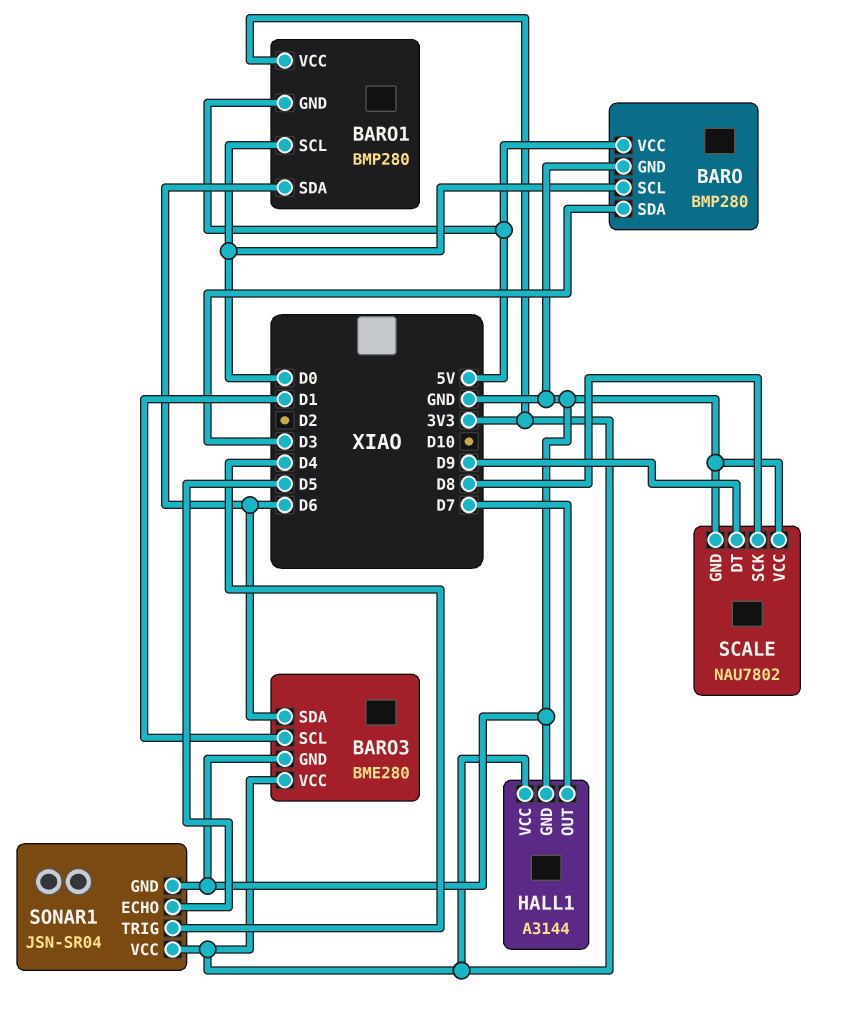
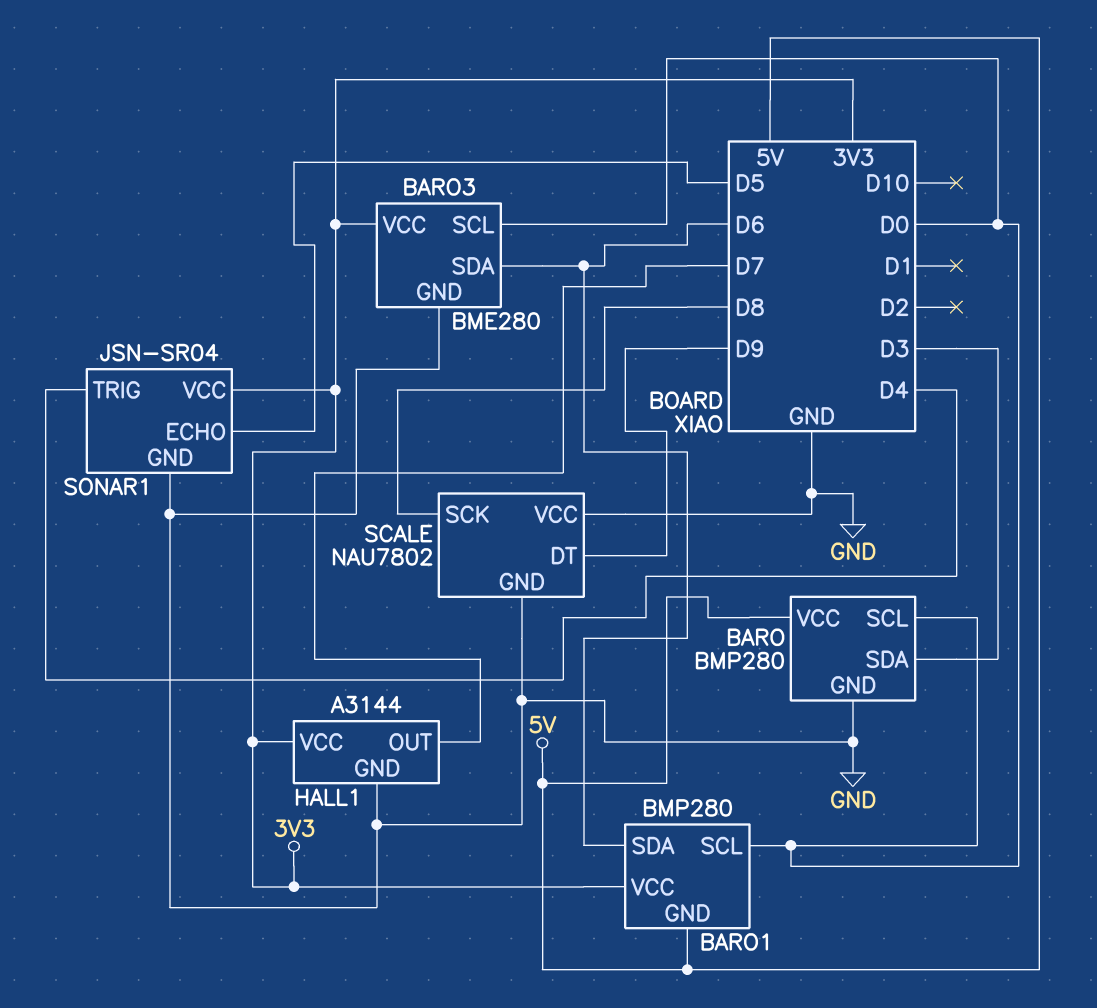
BARO3 pin SCL: D1 -> D0

